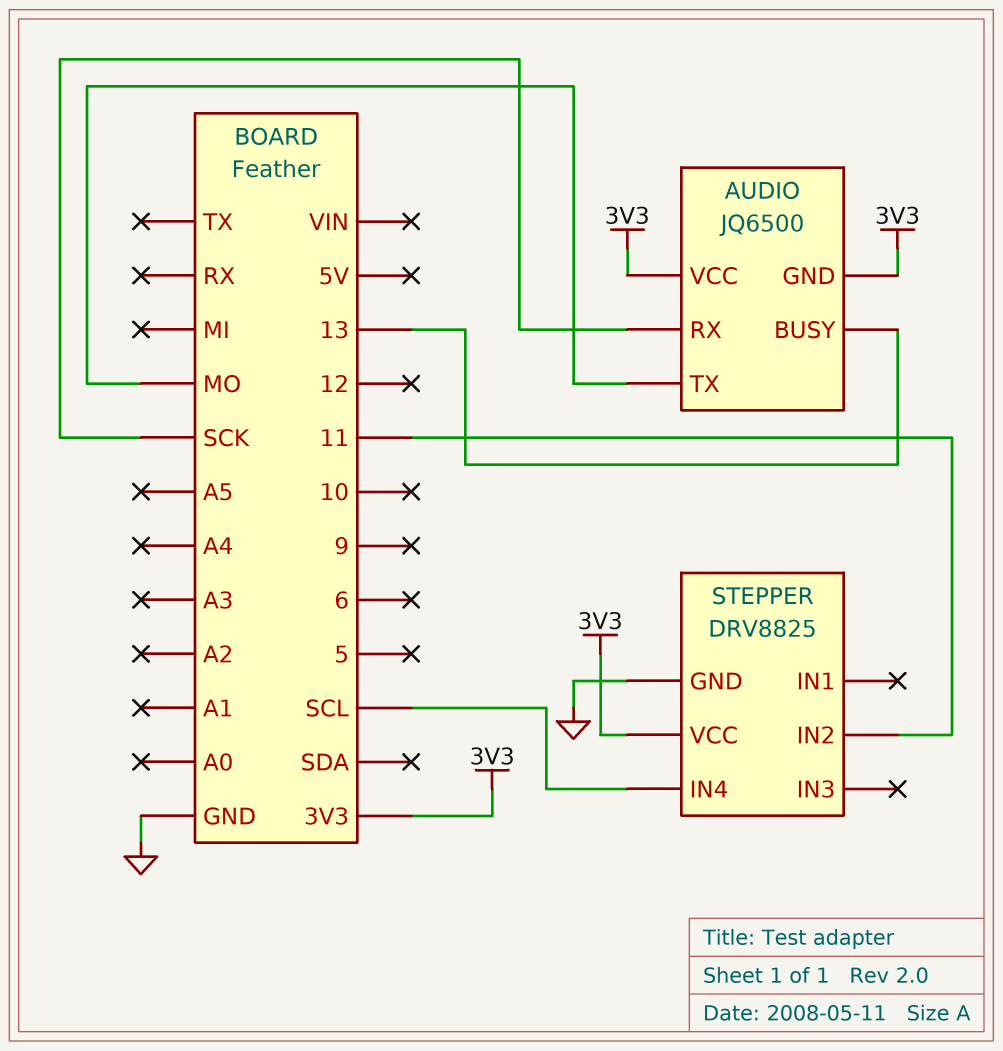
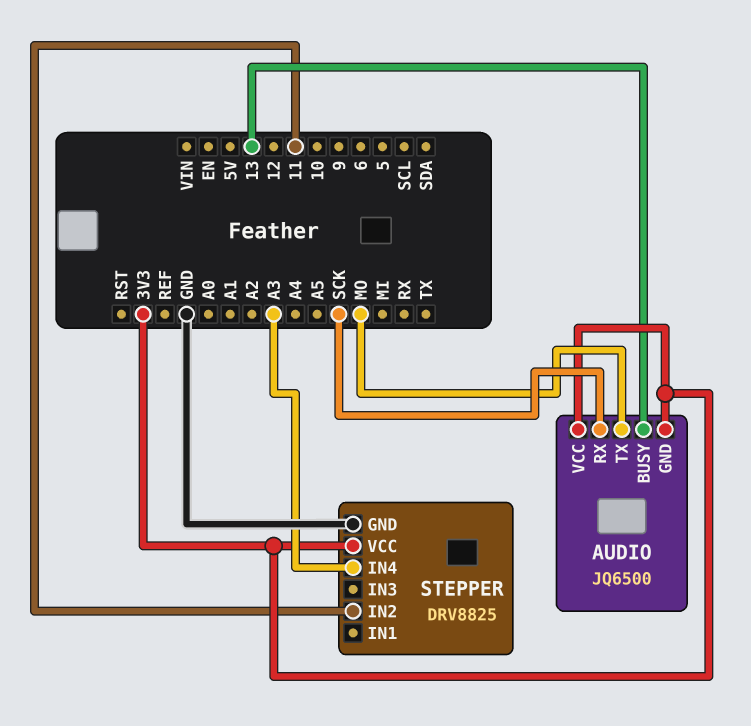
STEPPER pin IN4: SCL -> A3

